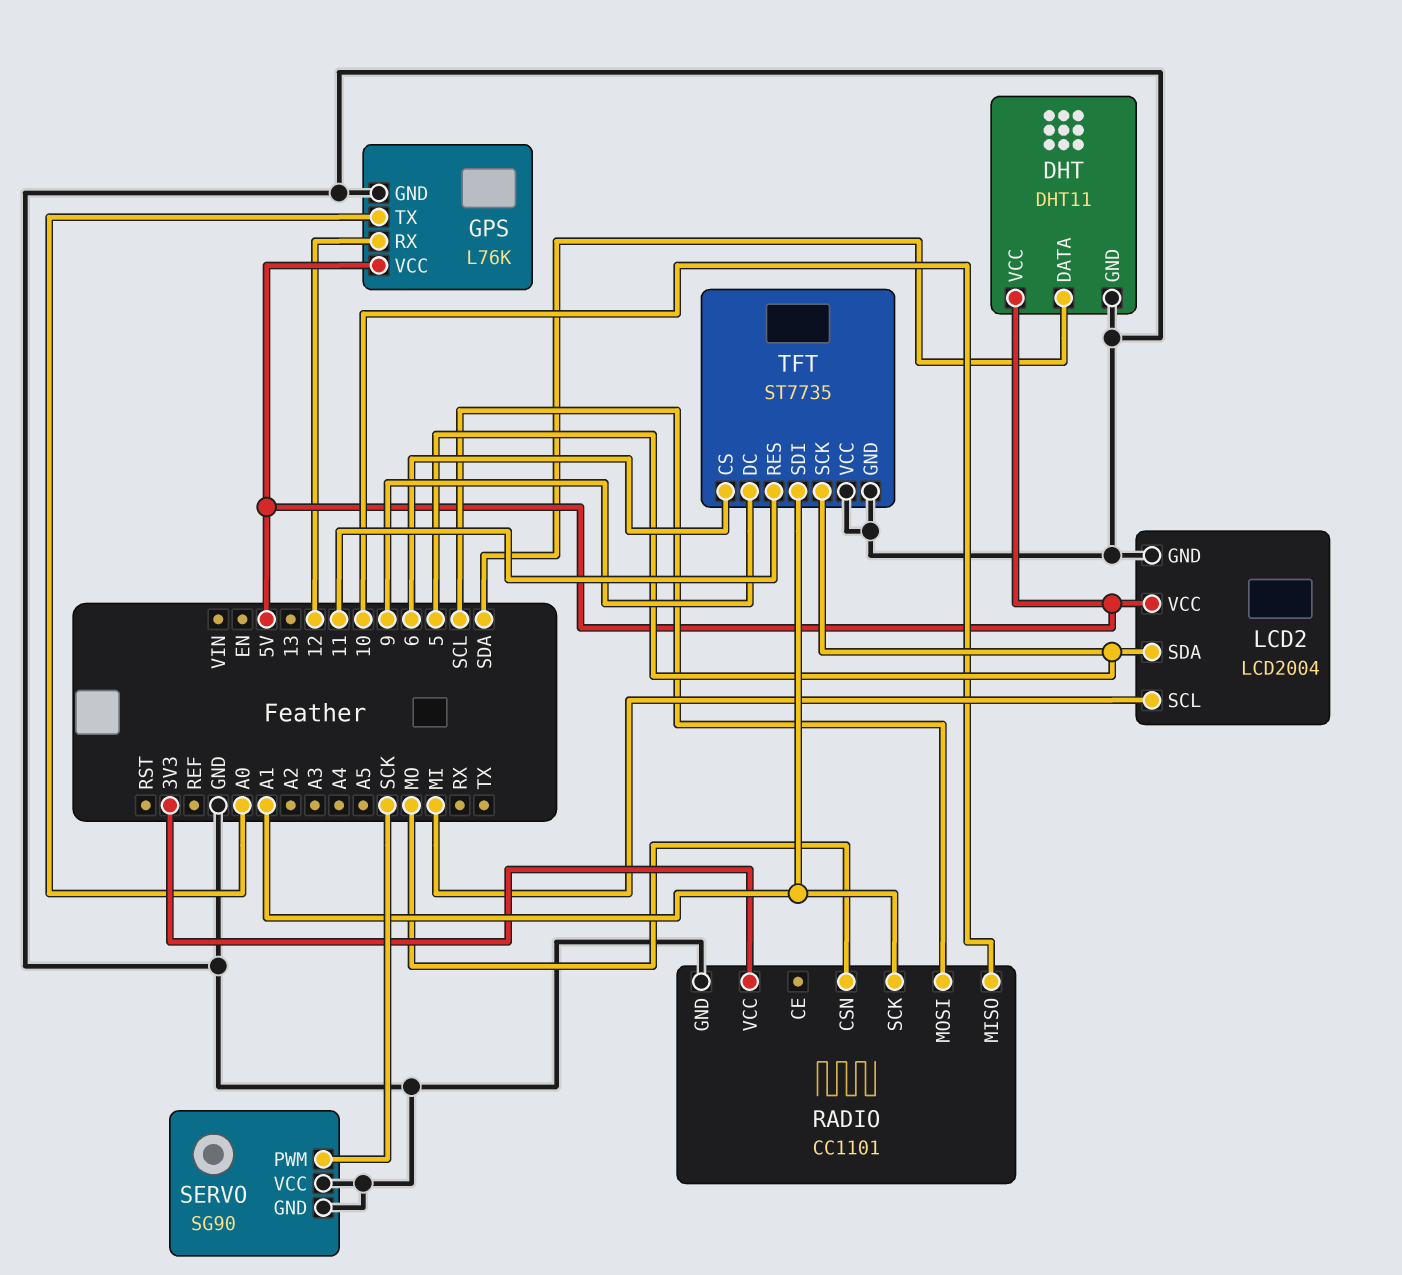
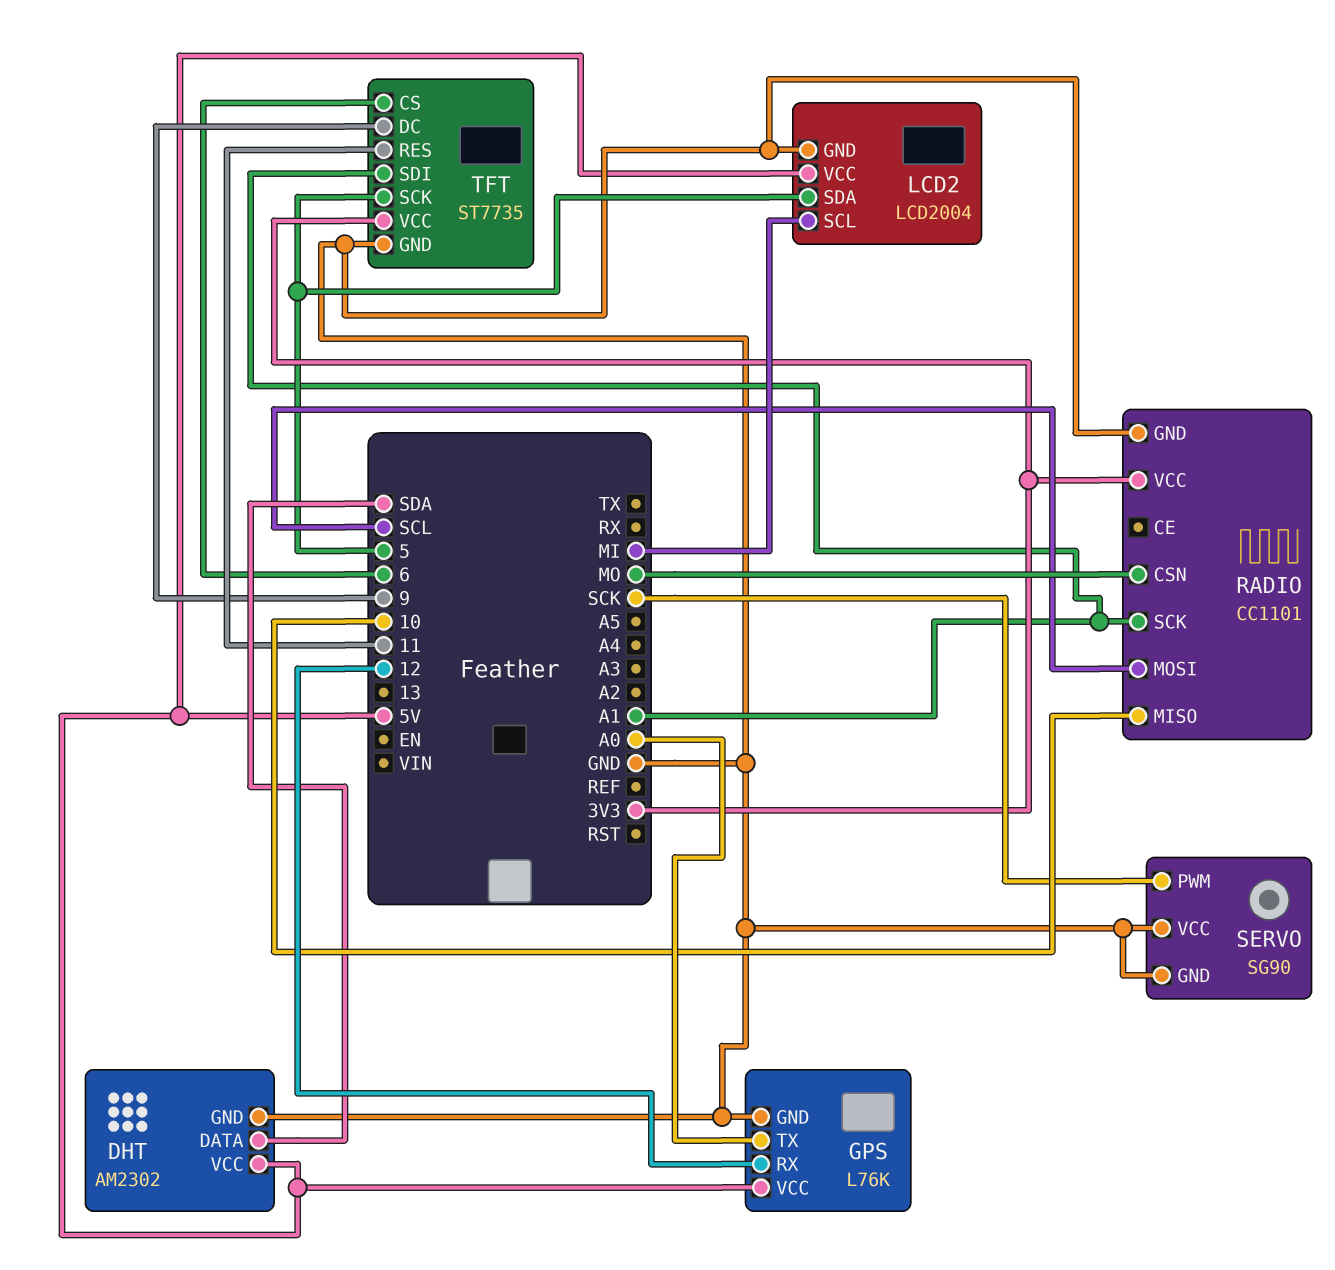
DHT: DHT11 -> AM2302
TFT pin VCC: GND -> 3V3

